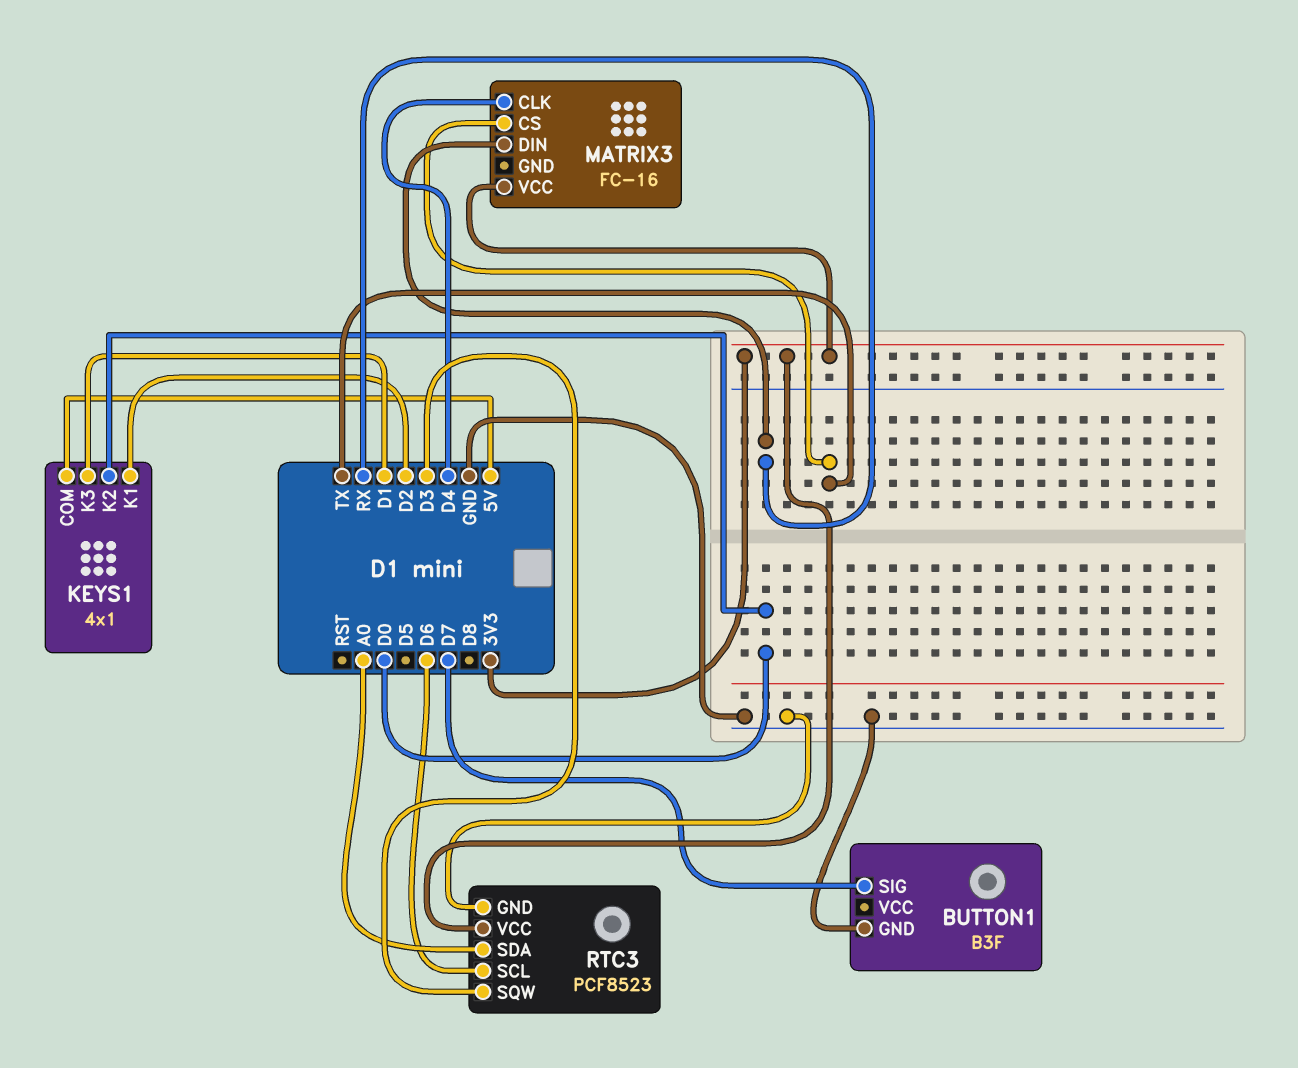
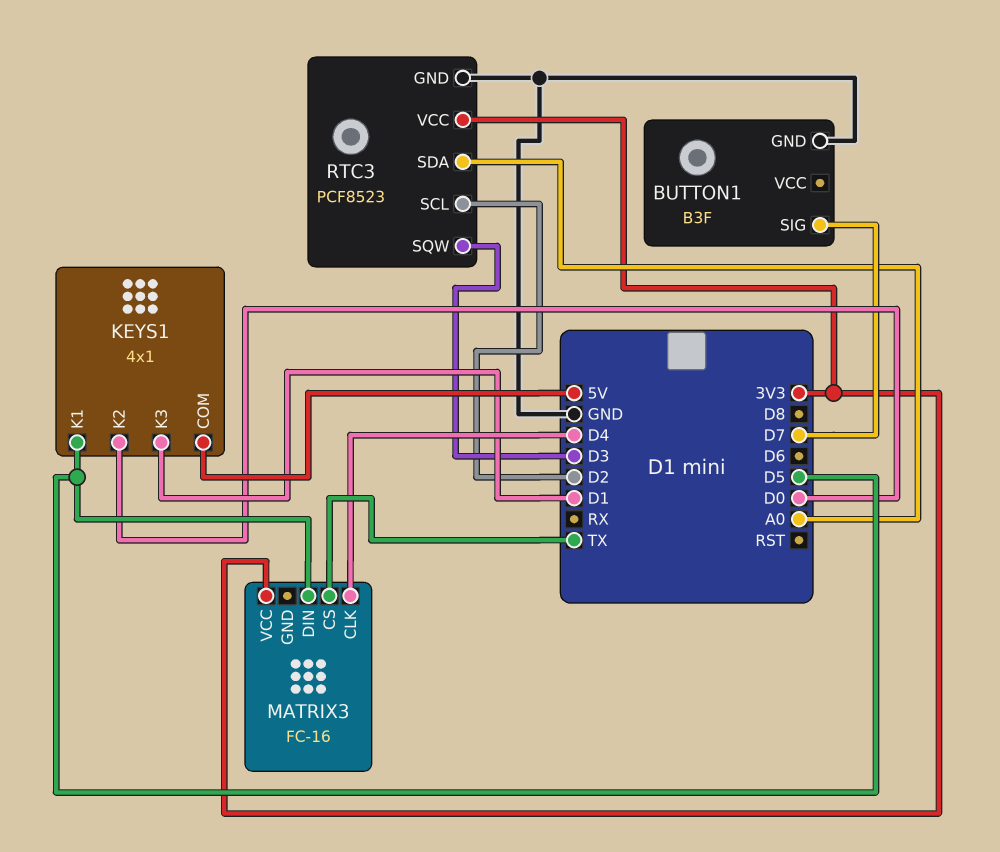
KEYS1 pin K1: D2 -> D5
MATRIX3 pin DIN: RX -> D5
RTC3 pin SCL: D6 -> D2

